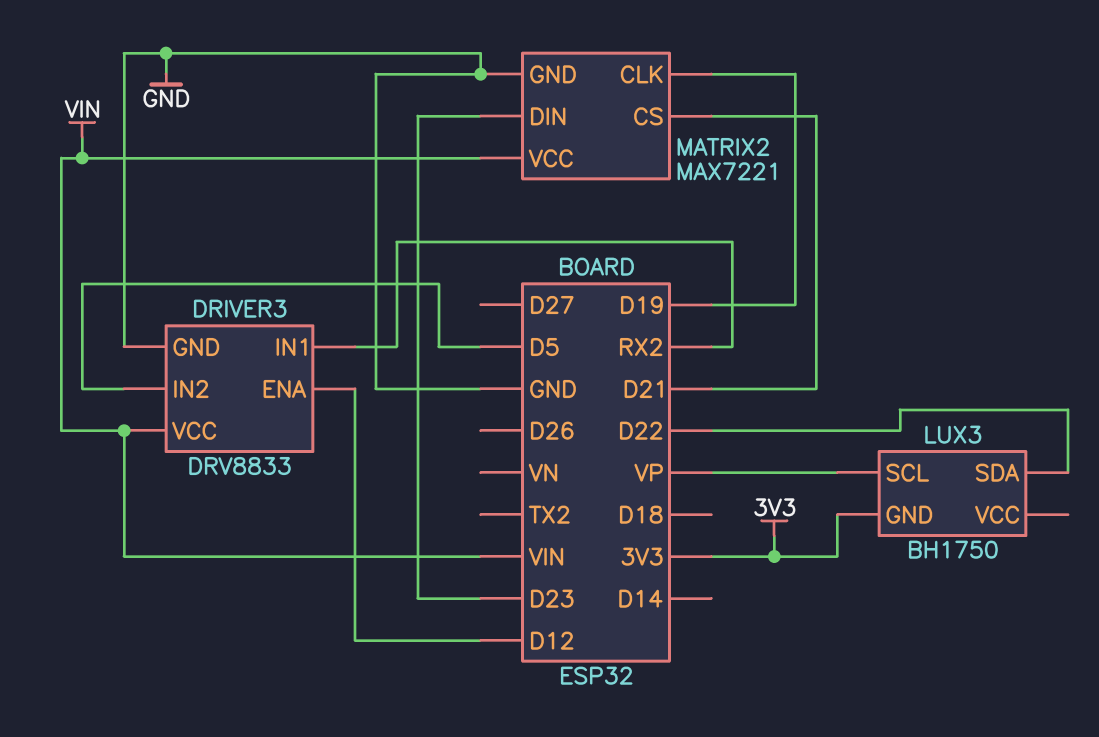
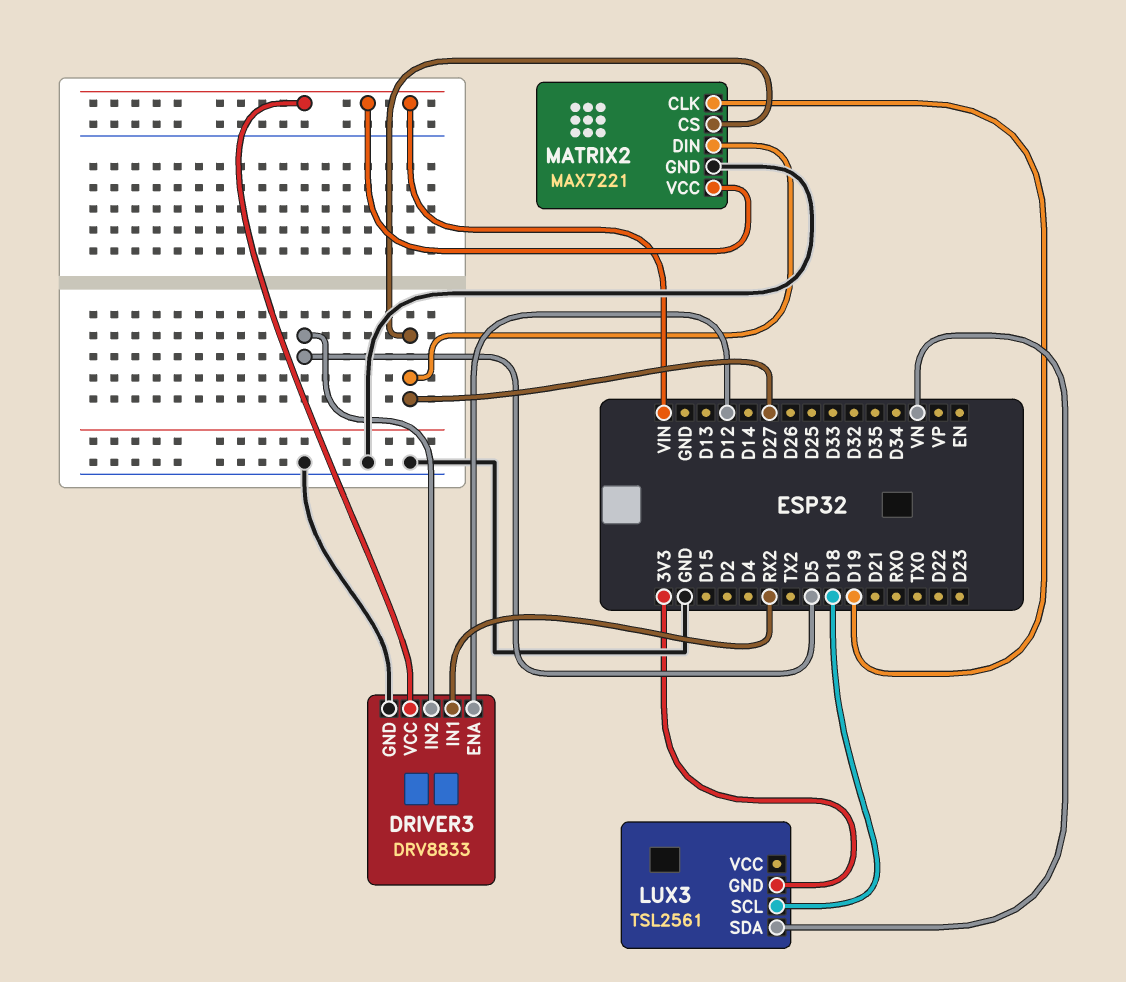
LUX3: BH1750 -> TSL2561
LUX3 pin SCL: VP -> D18
LUX3 pin SDA: D22 -> VN
MATRIX2 pin CS: D21 -> D27
MATRIX2 pin DIN: D23 -> D27

